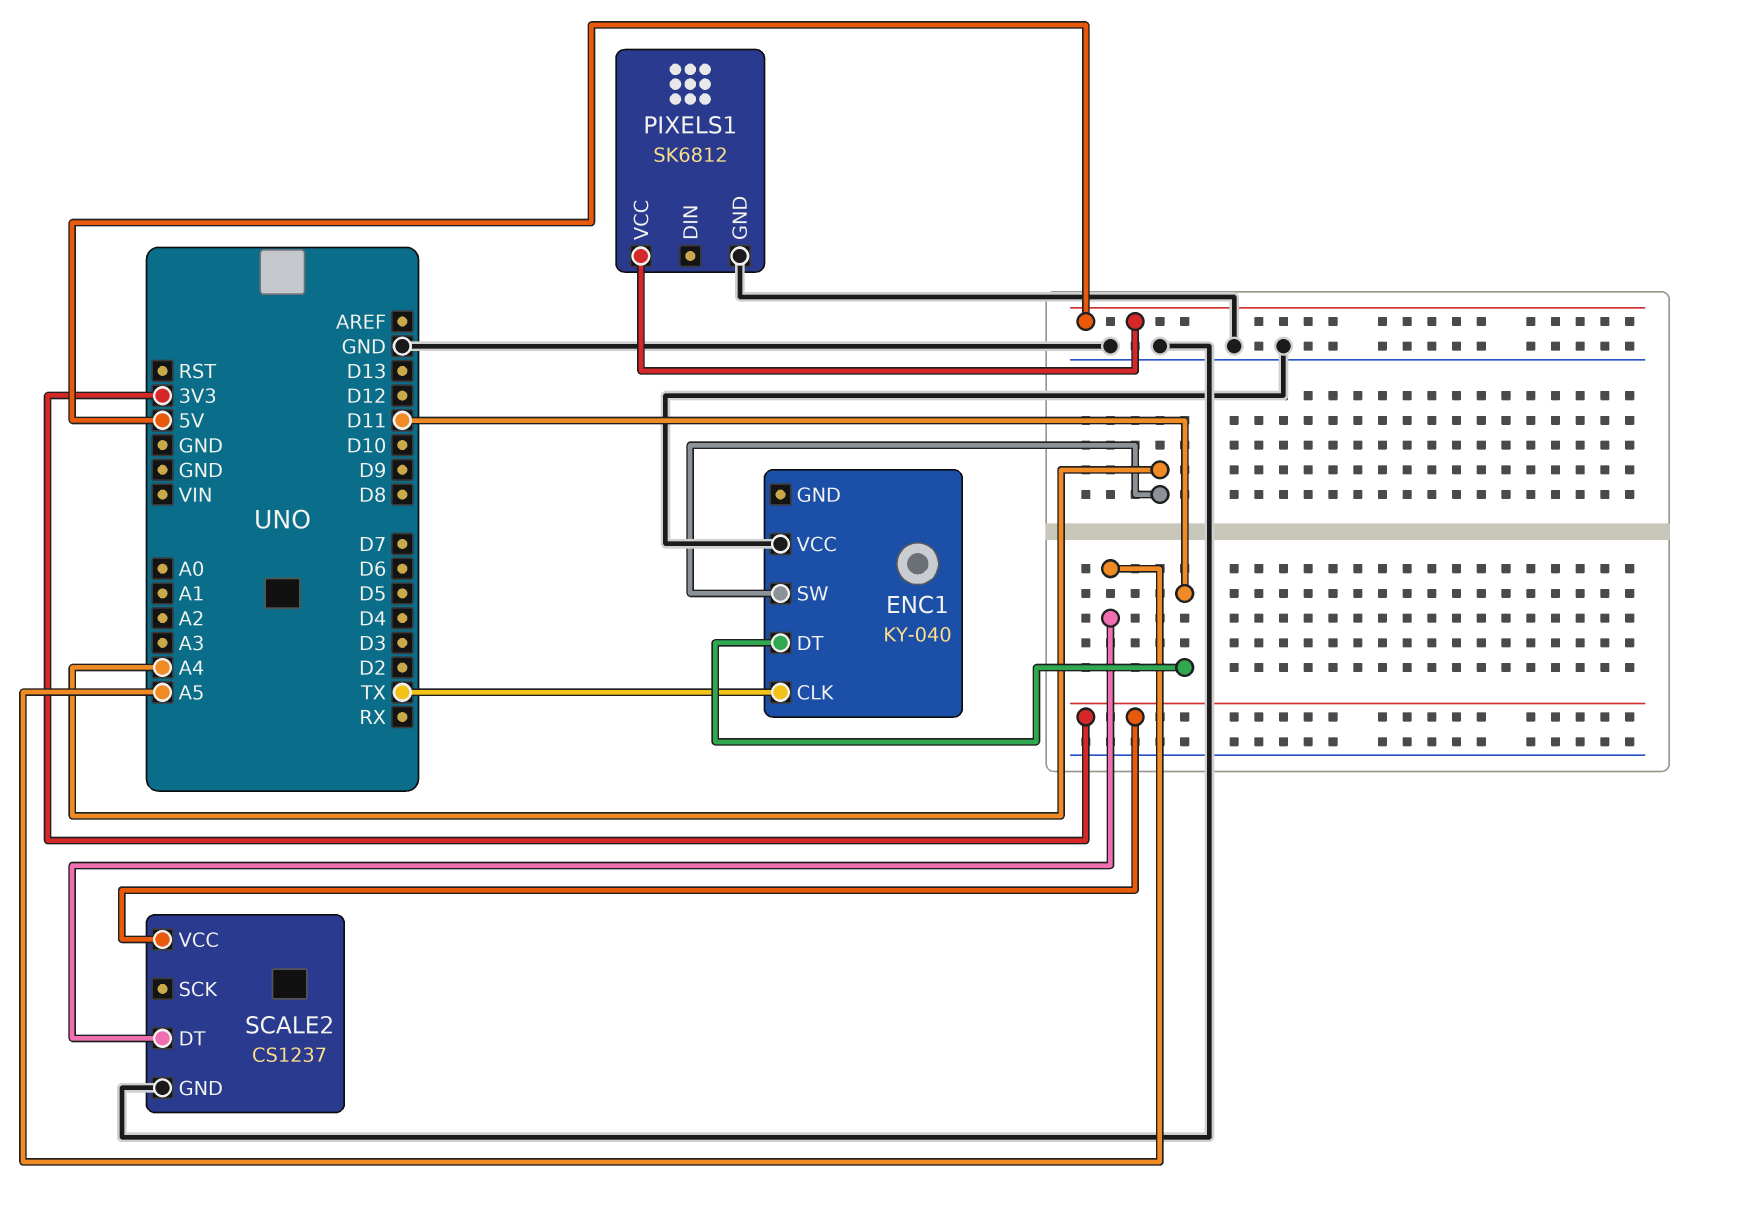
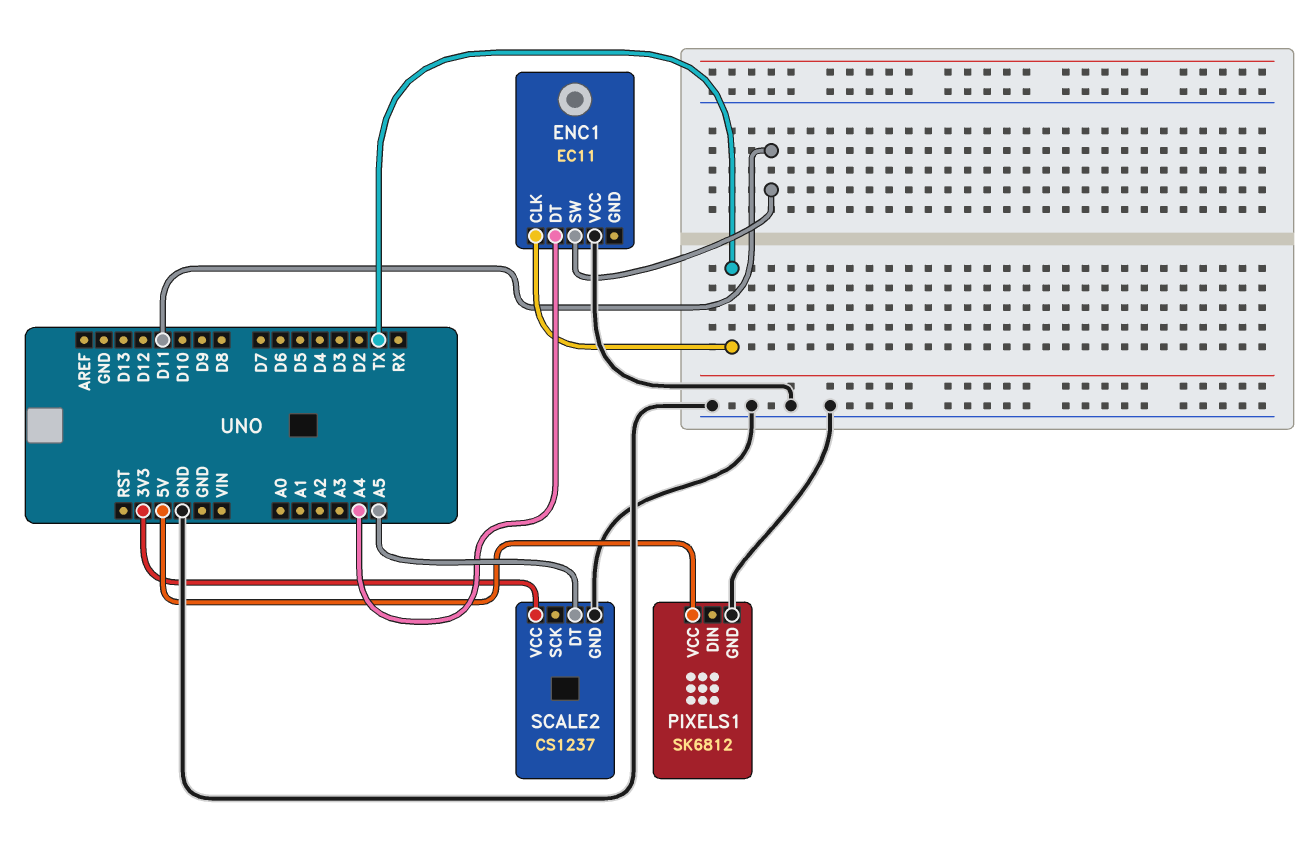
ENC1: KY-040 -> EC11
ENC1 pin DT: D11 -> A4
ENC1 pin SW: A4 -> D11

